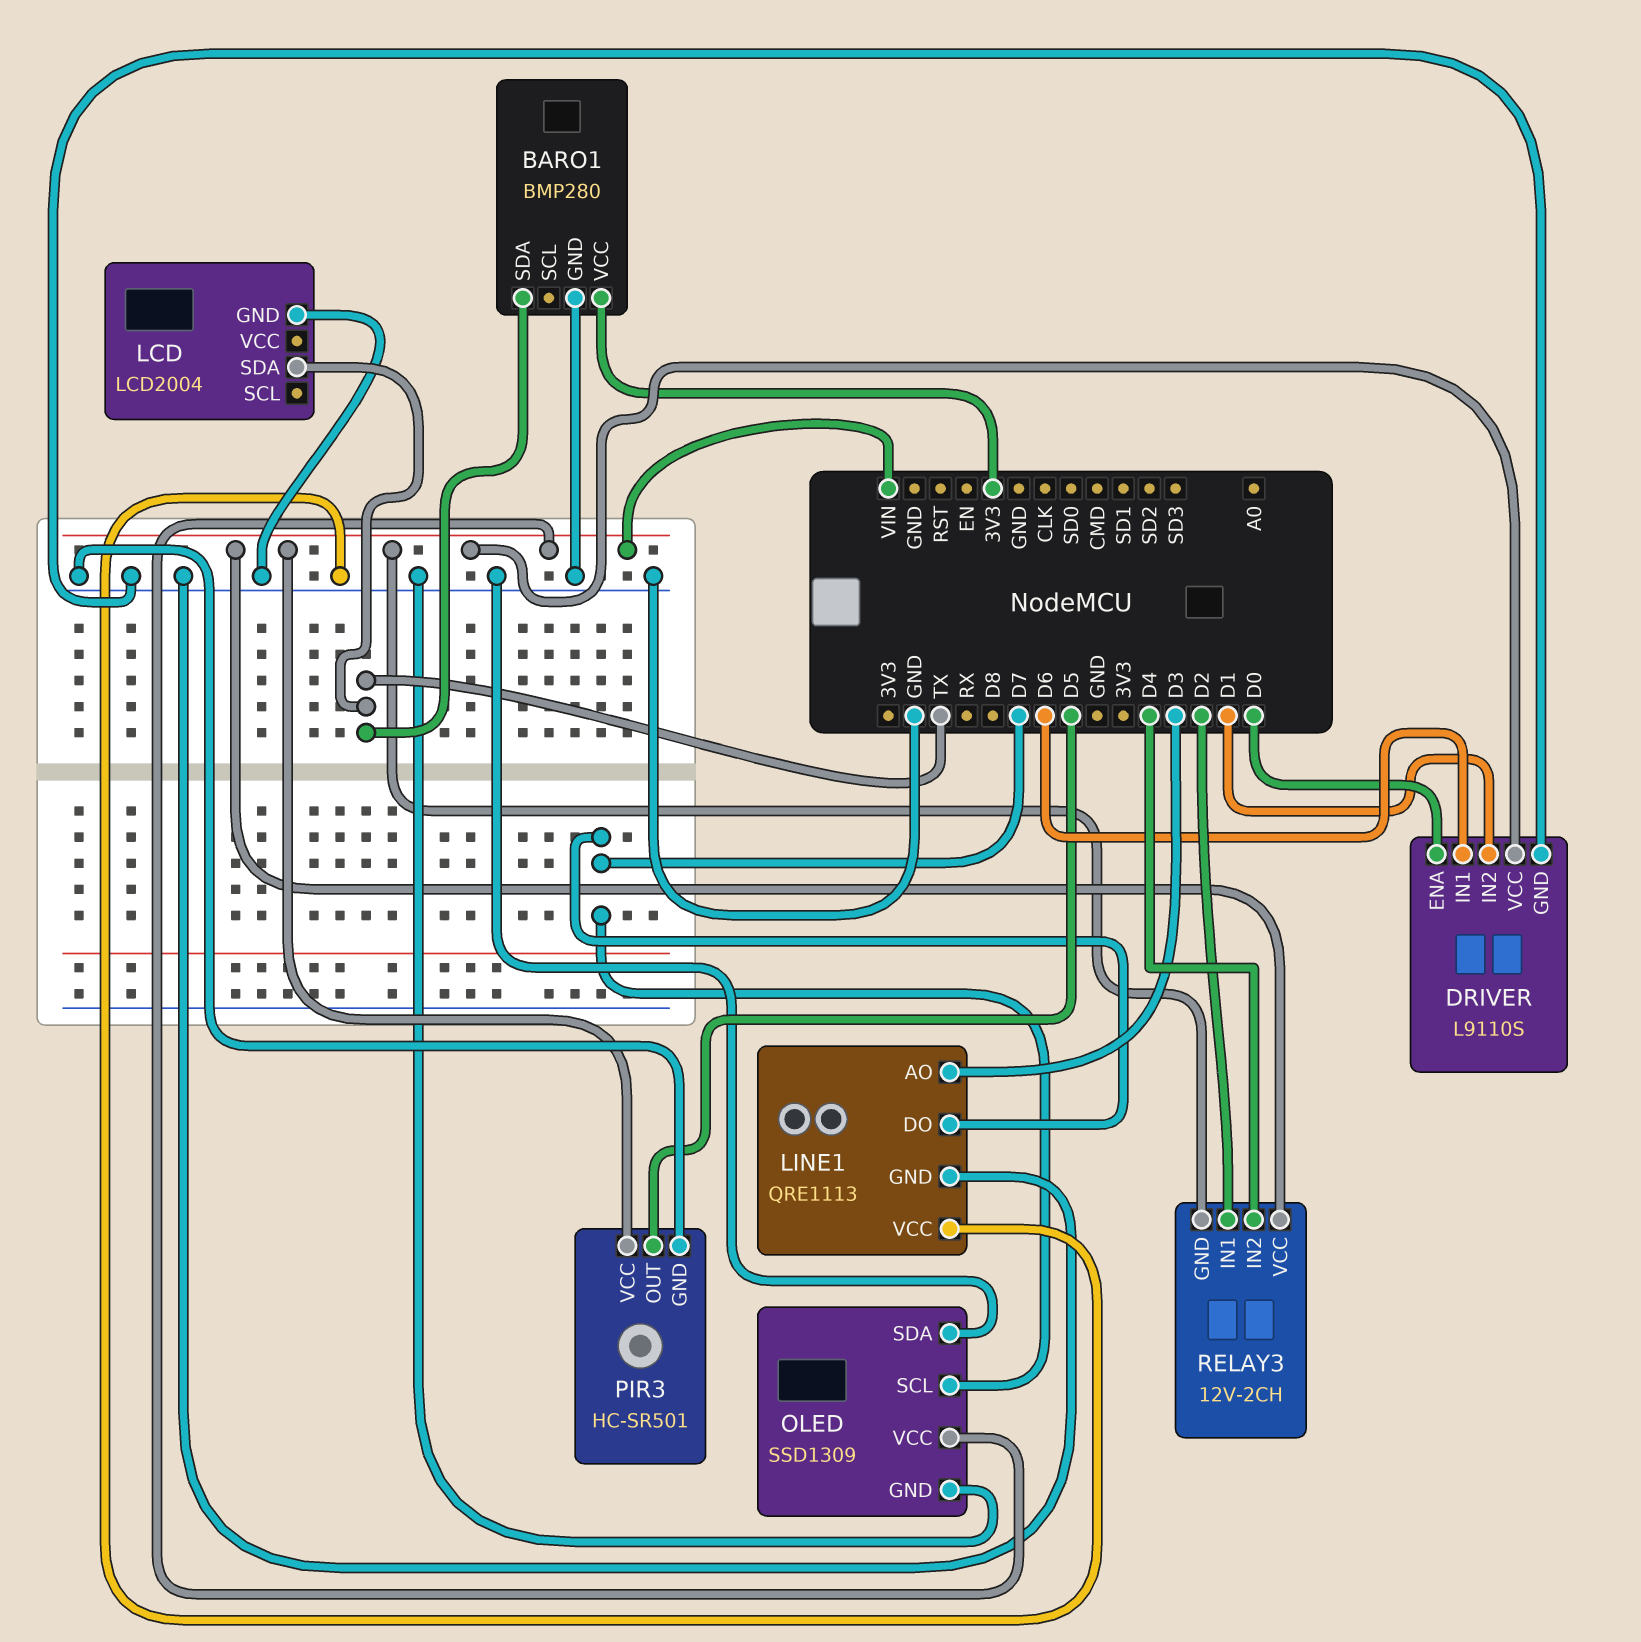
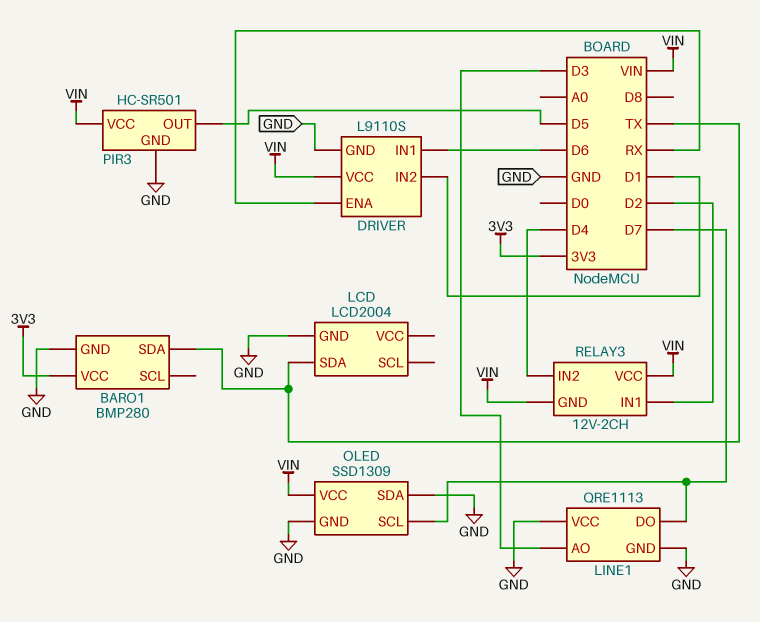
DRIVER pin ENA: D0 -> RX

